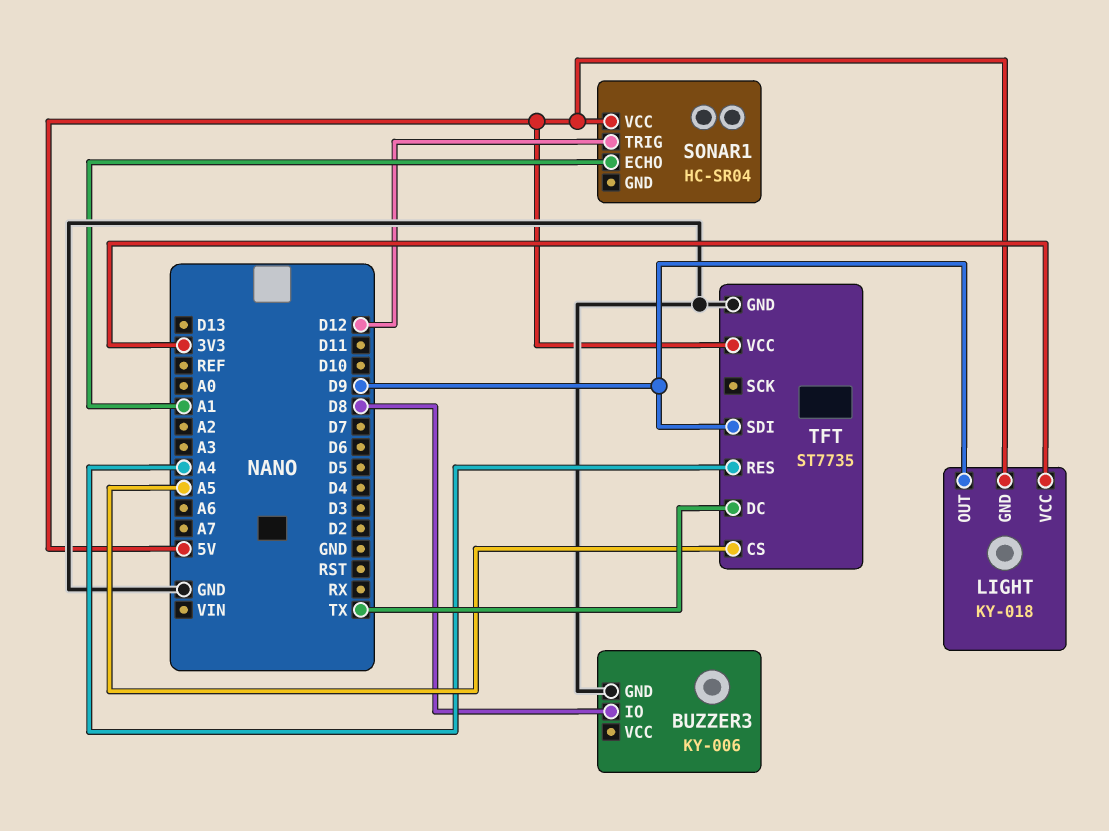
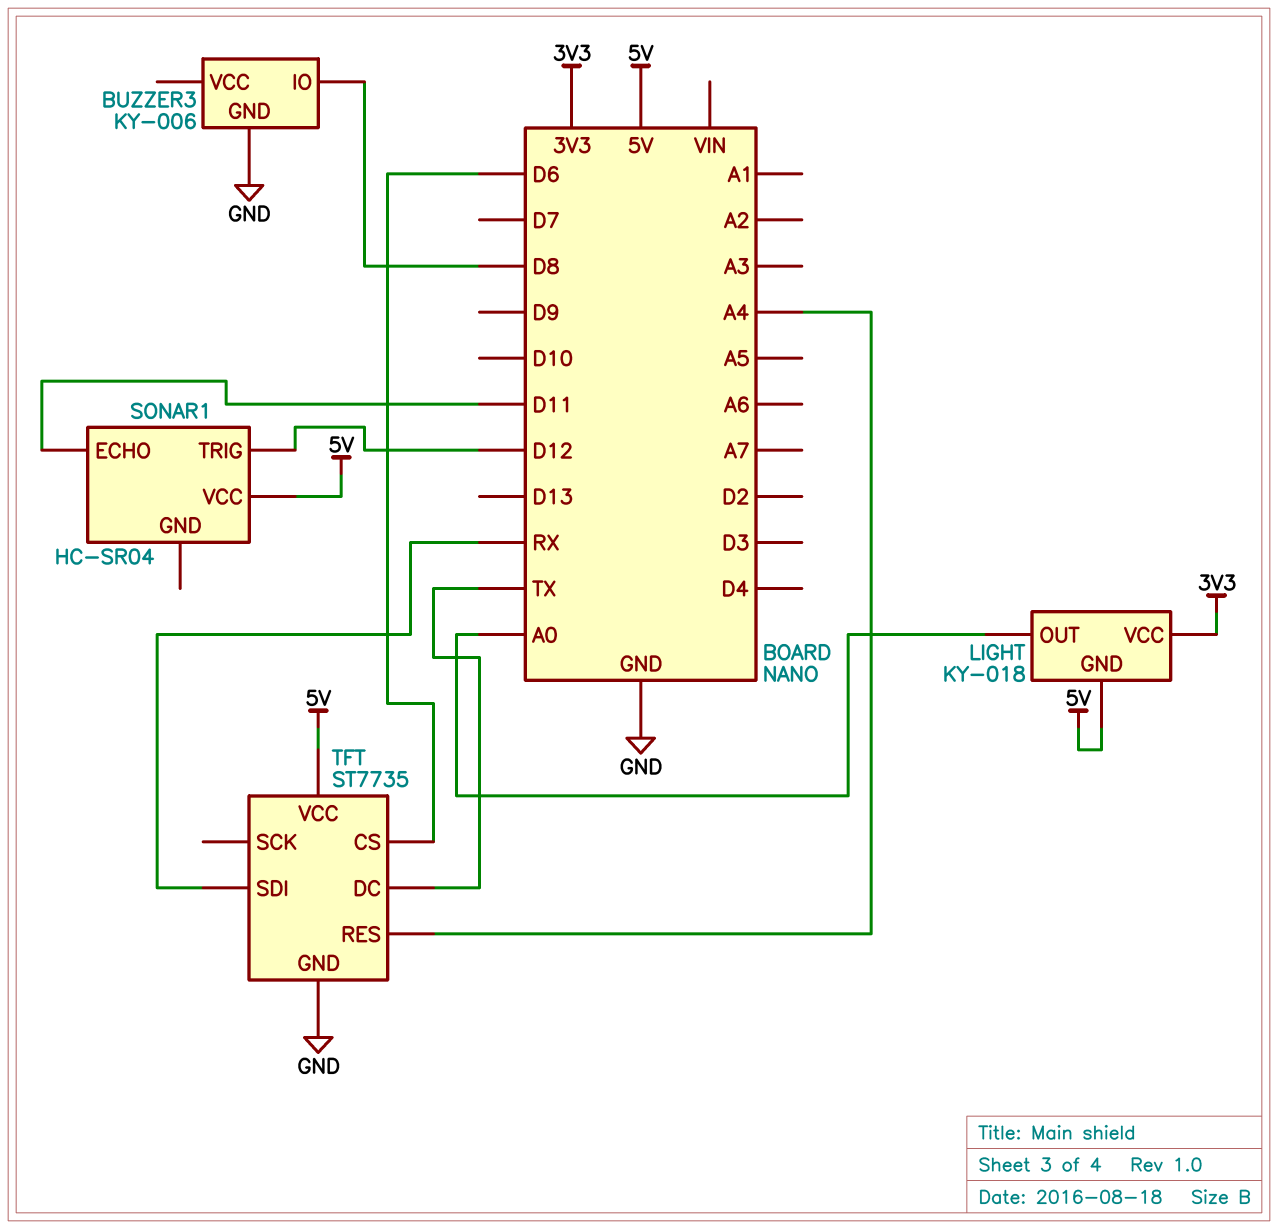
LIGHT pin OUT: D9 -> A0
SONAR1 pin ECHO: A1 -> D11
TFT pin CS: A5 -> D6
TFT pin SDI: D9 -> RX

